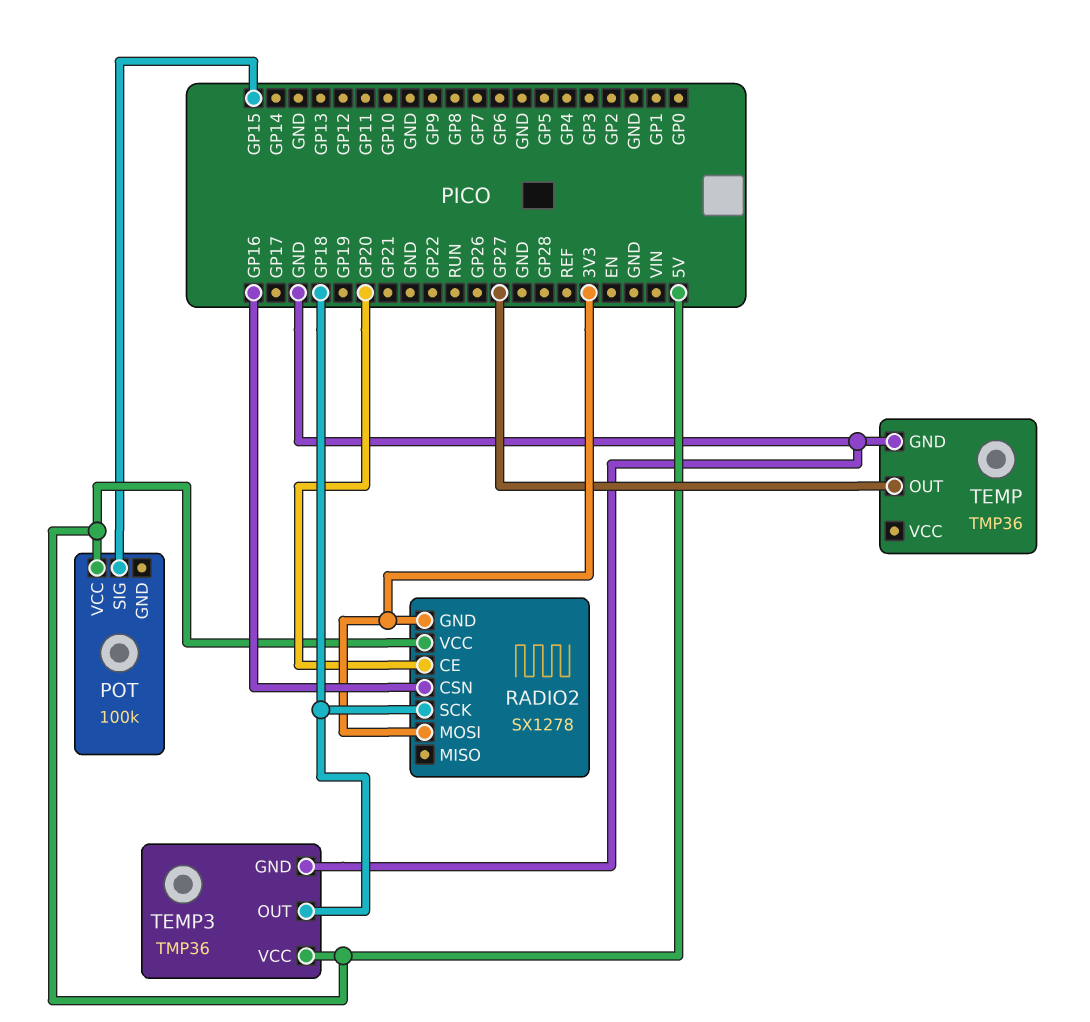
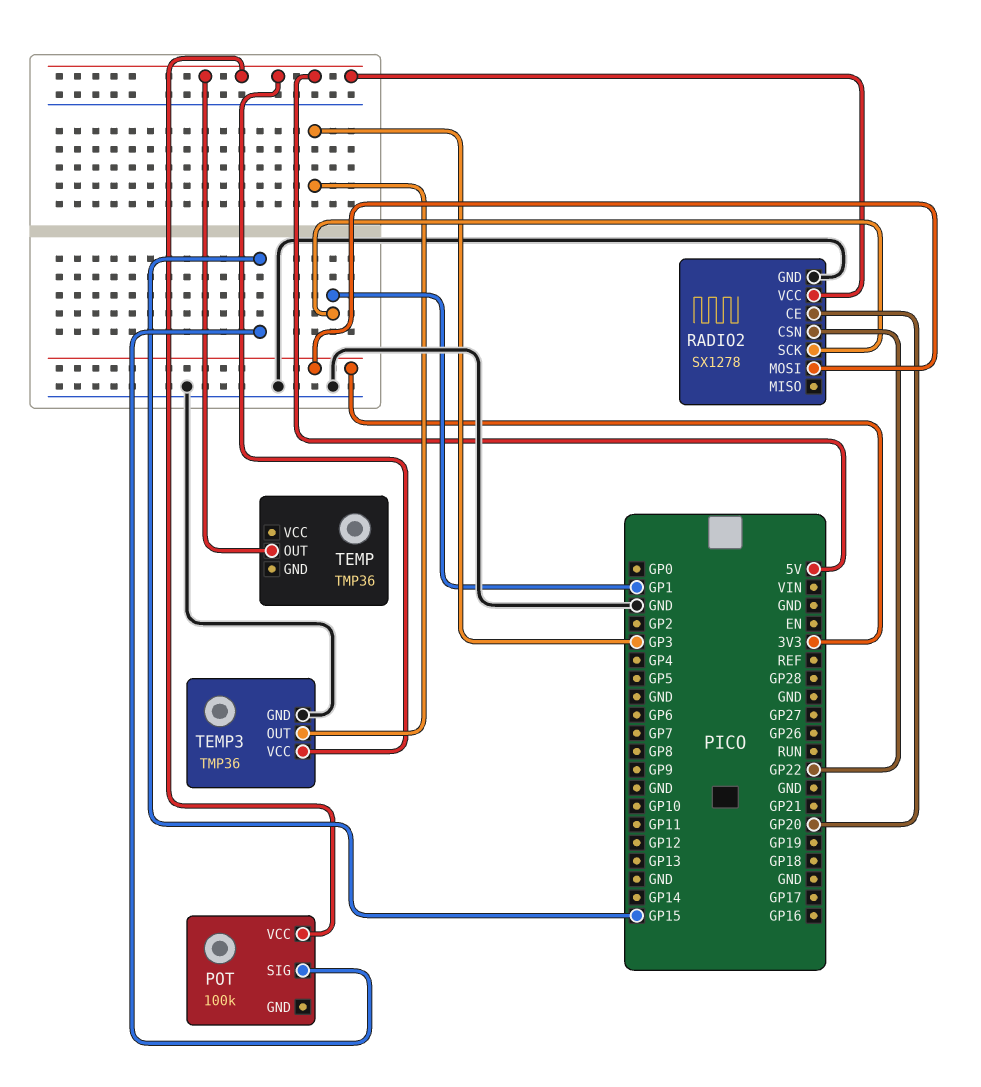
RADIO2 pin CSN: GP16 -> GP22
RADIO2 pin GND: 3V3 -> GND
RADIO2 pin SCK: GP18 -> GP1
TEMP pin GND: GND -> none
TEMP pin OUT: GP27 -> 5V
TEMP3 pin OUT: GP18 -> GP3

